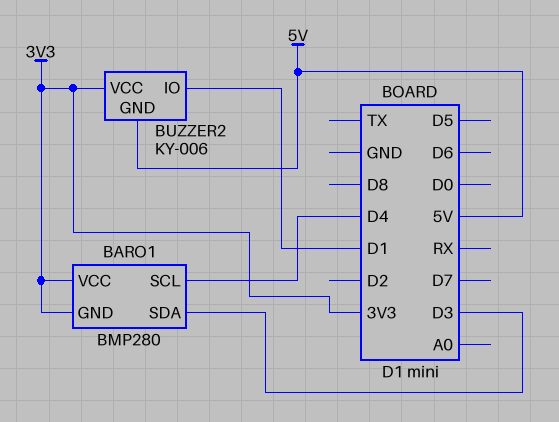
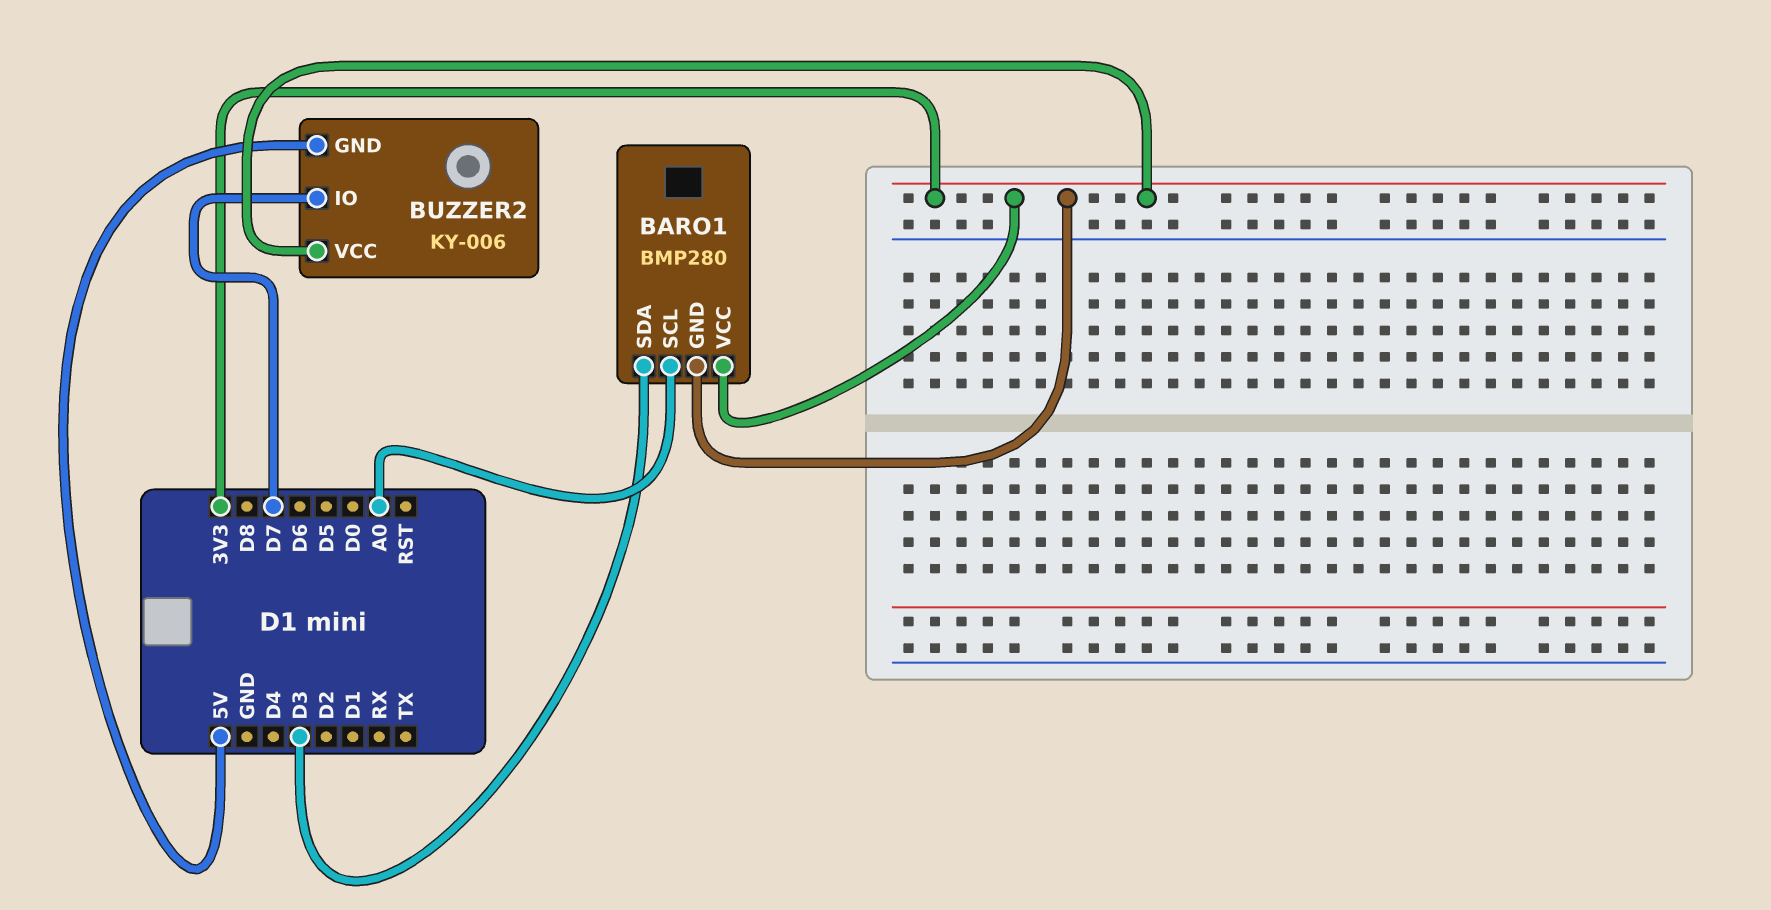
BARO1 pin SCL: D4 -> A0
BUZZER2 pin IO: D1 -> D7

